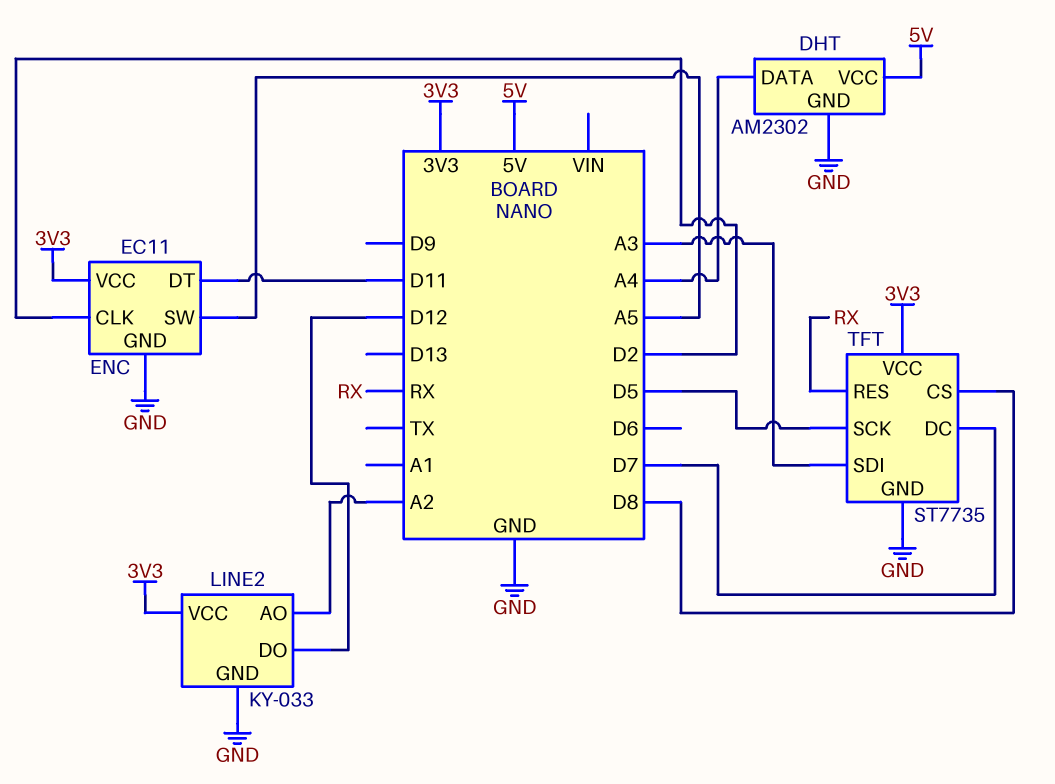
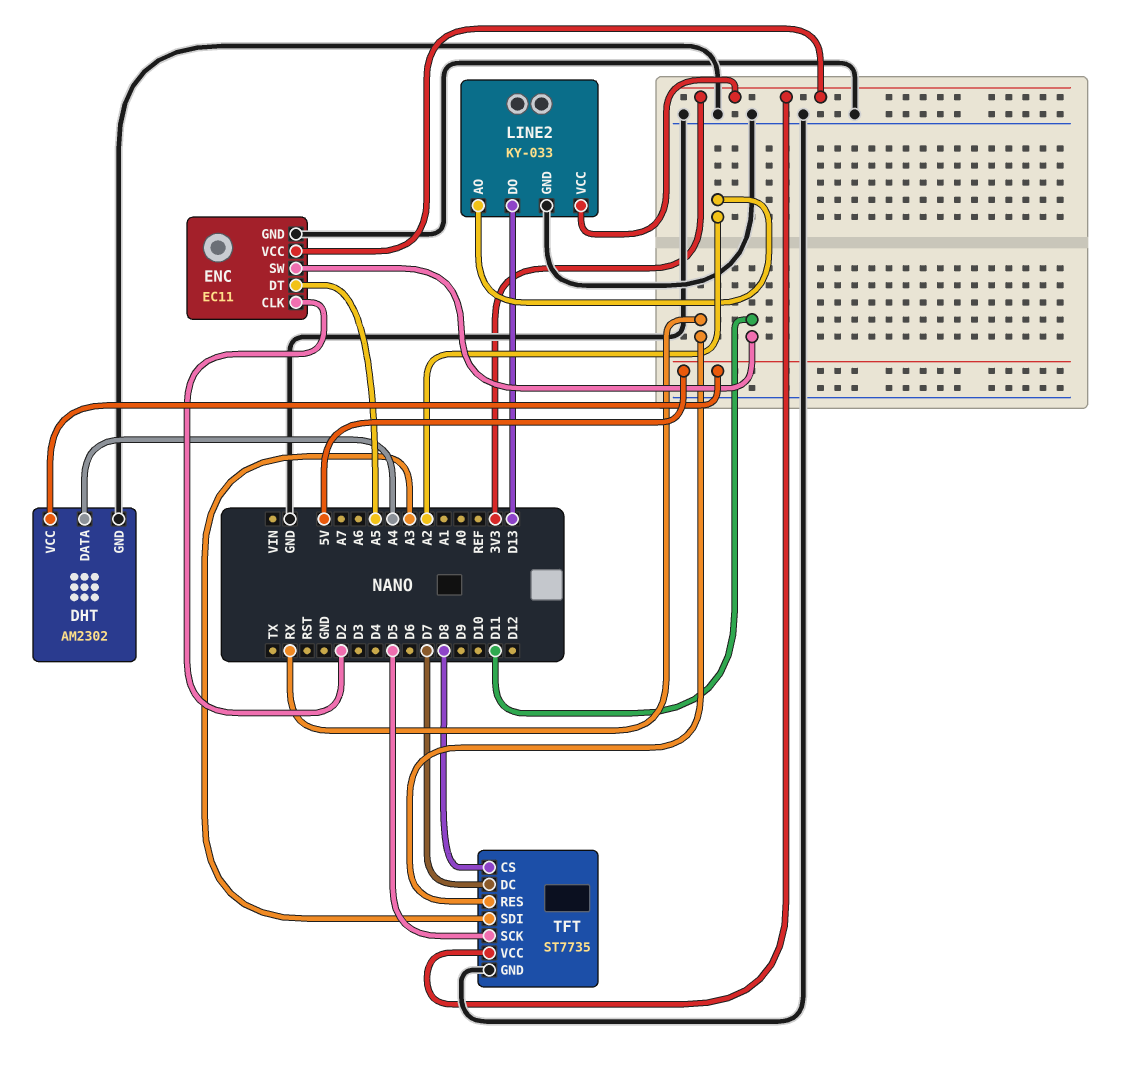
ENC pin DT: D11 -> A5
ENC pin SW: A5 -> D11
LINE2 pin DO: D12 -> D13

